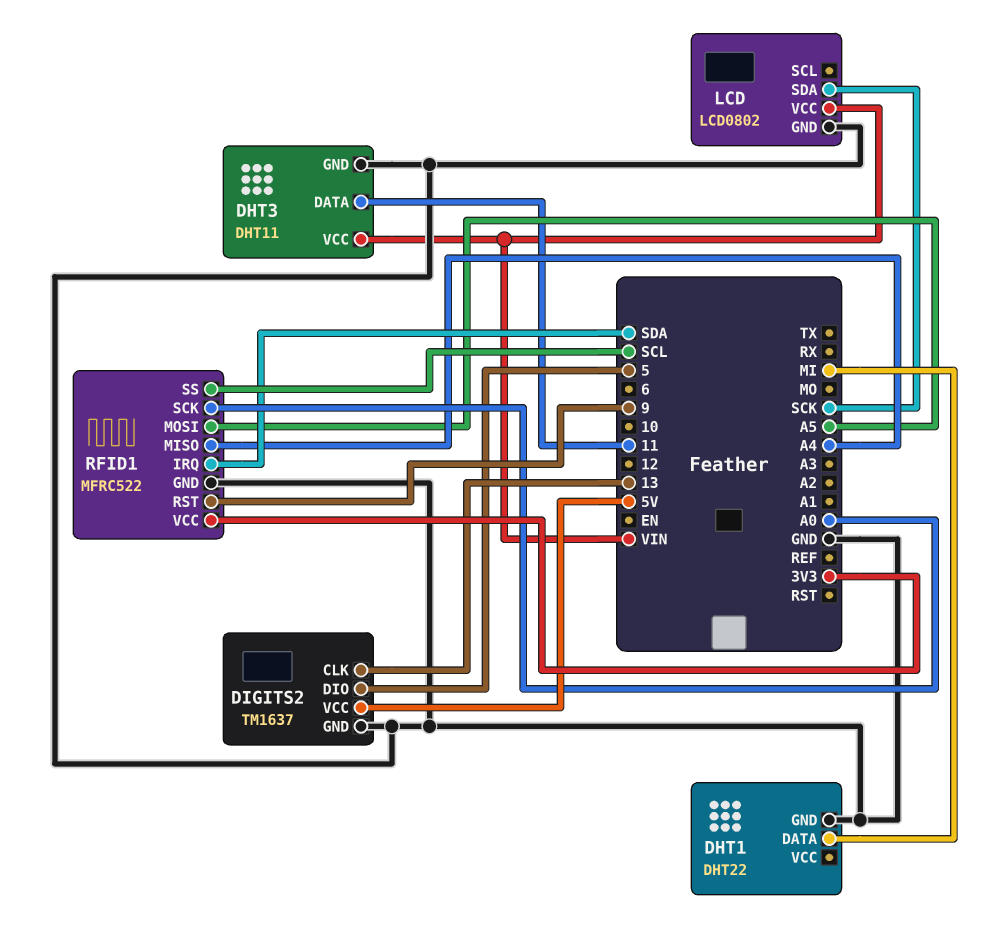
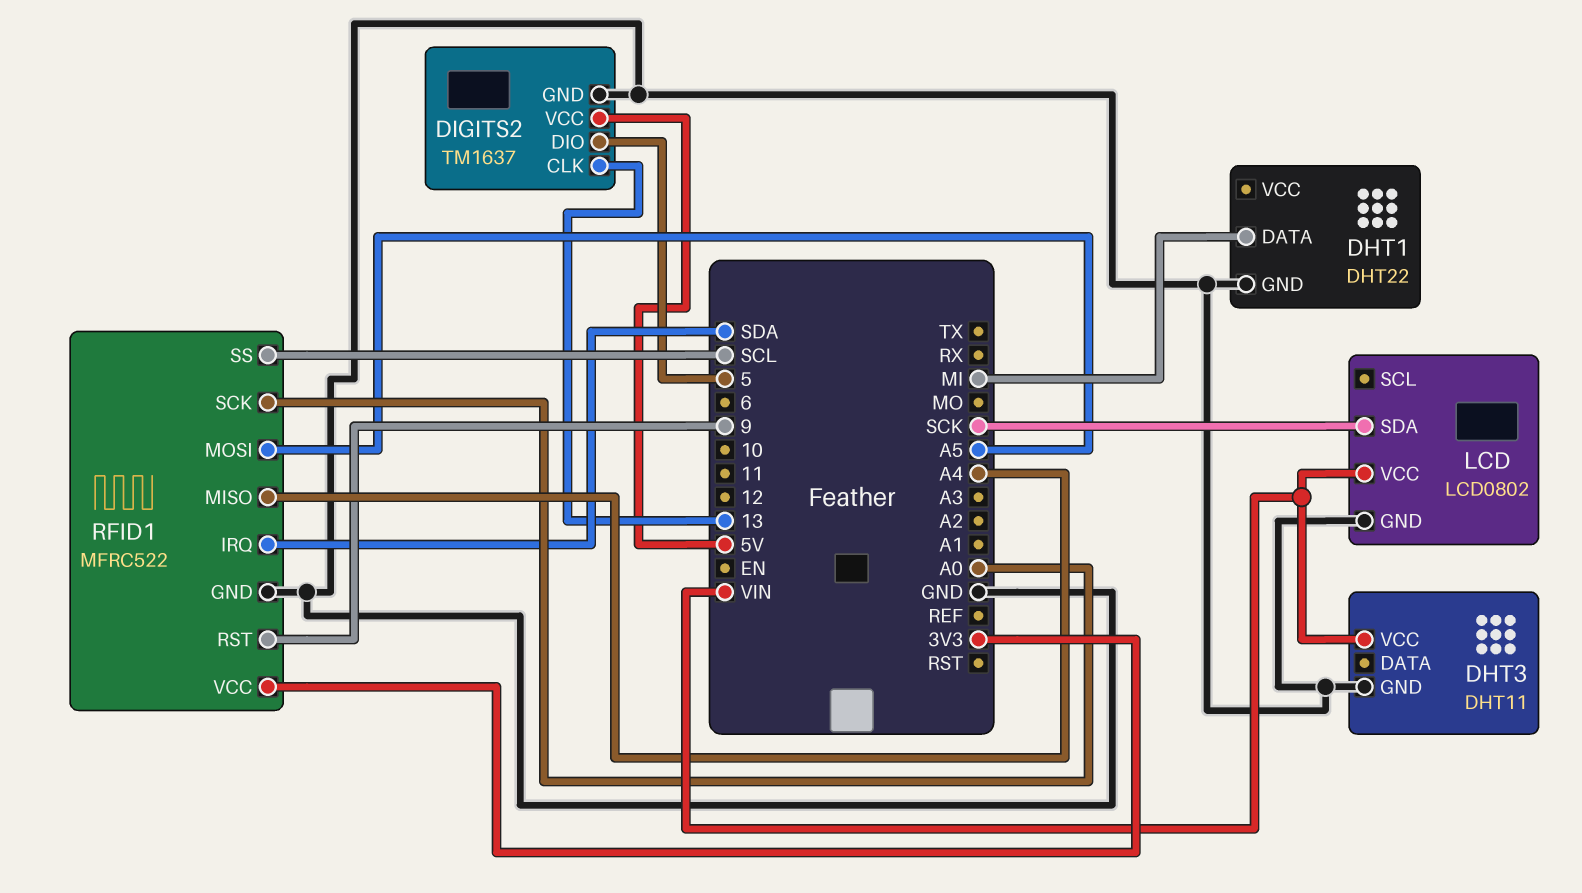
DHT3 pin DATA: 11 -> none

